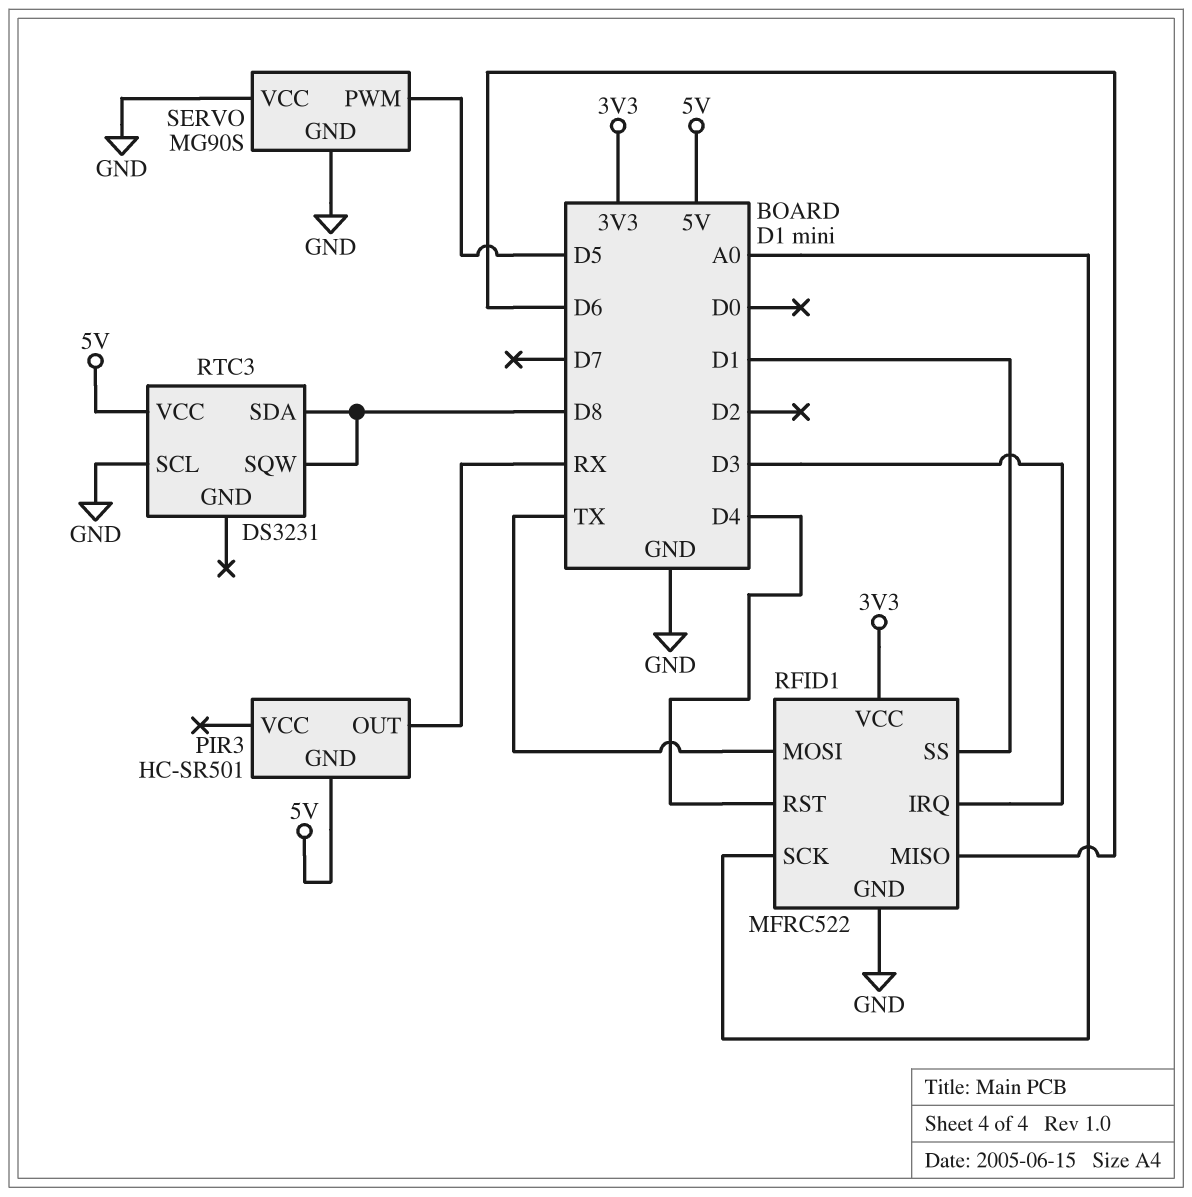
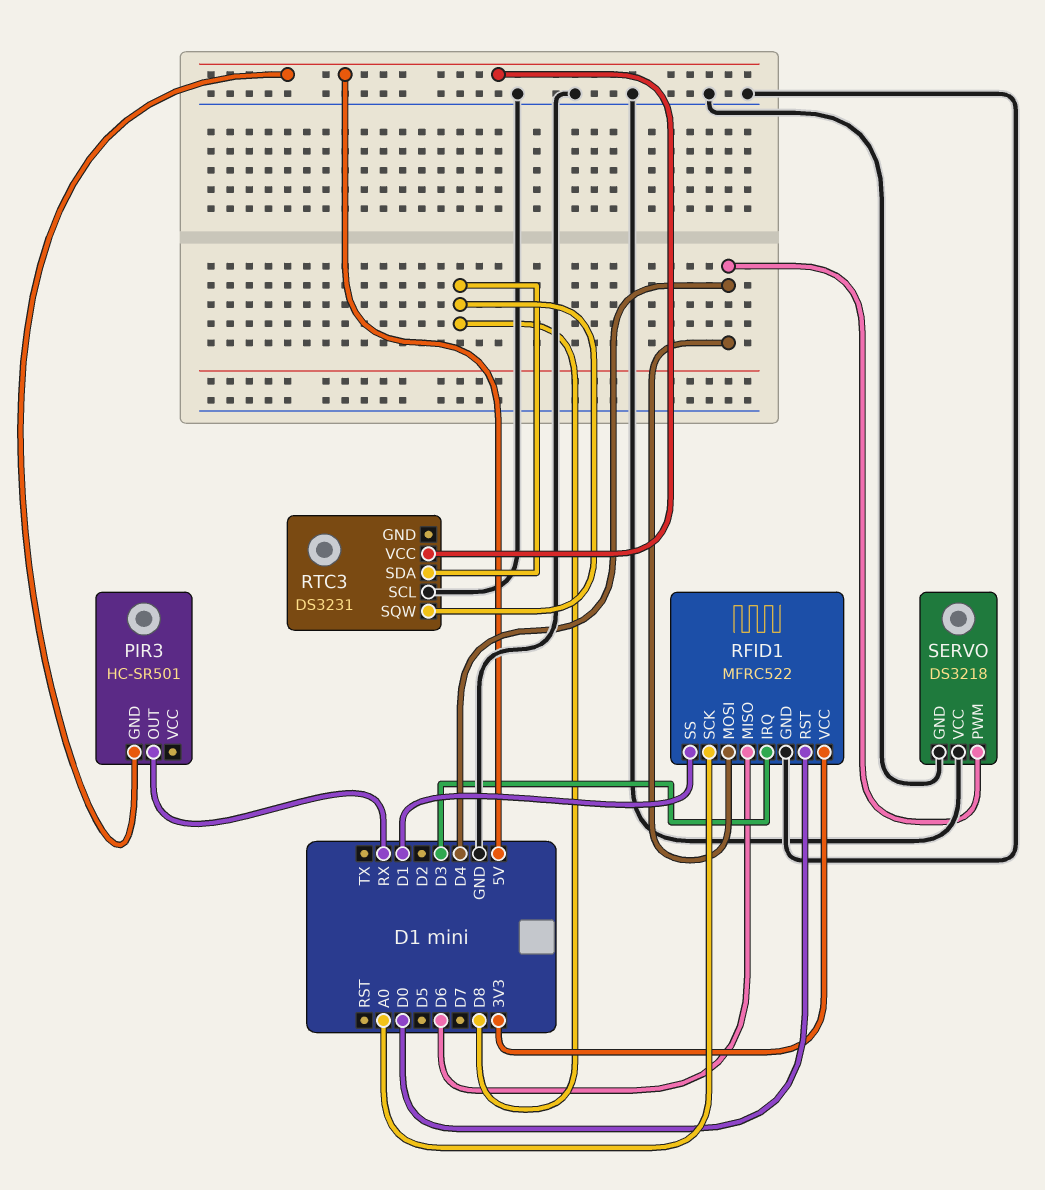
RFID1 pin MOSI: TX -> D4
RFID1 pin RST: D4 -> D0
SERVO: MG90S -> DS3218
SERVO pin PWM: D5 -> D4

